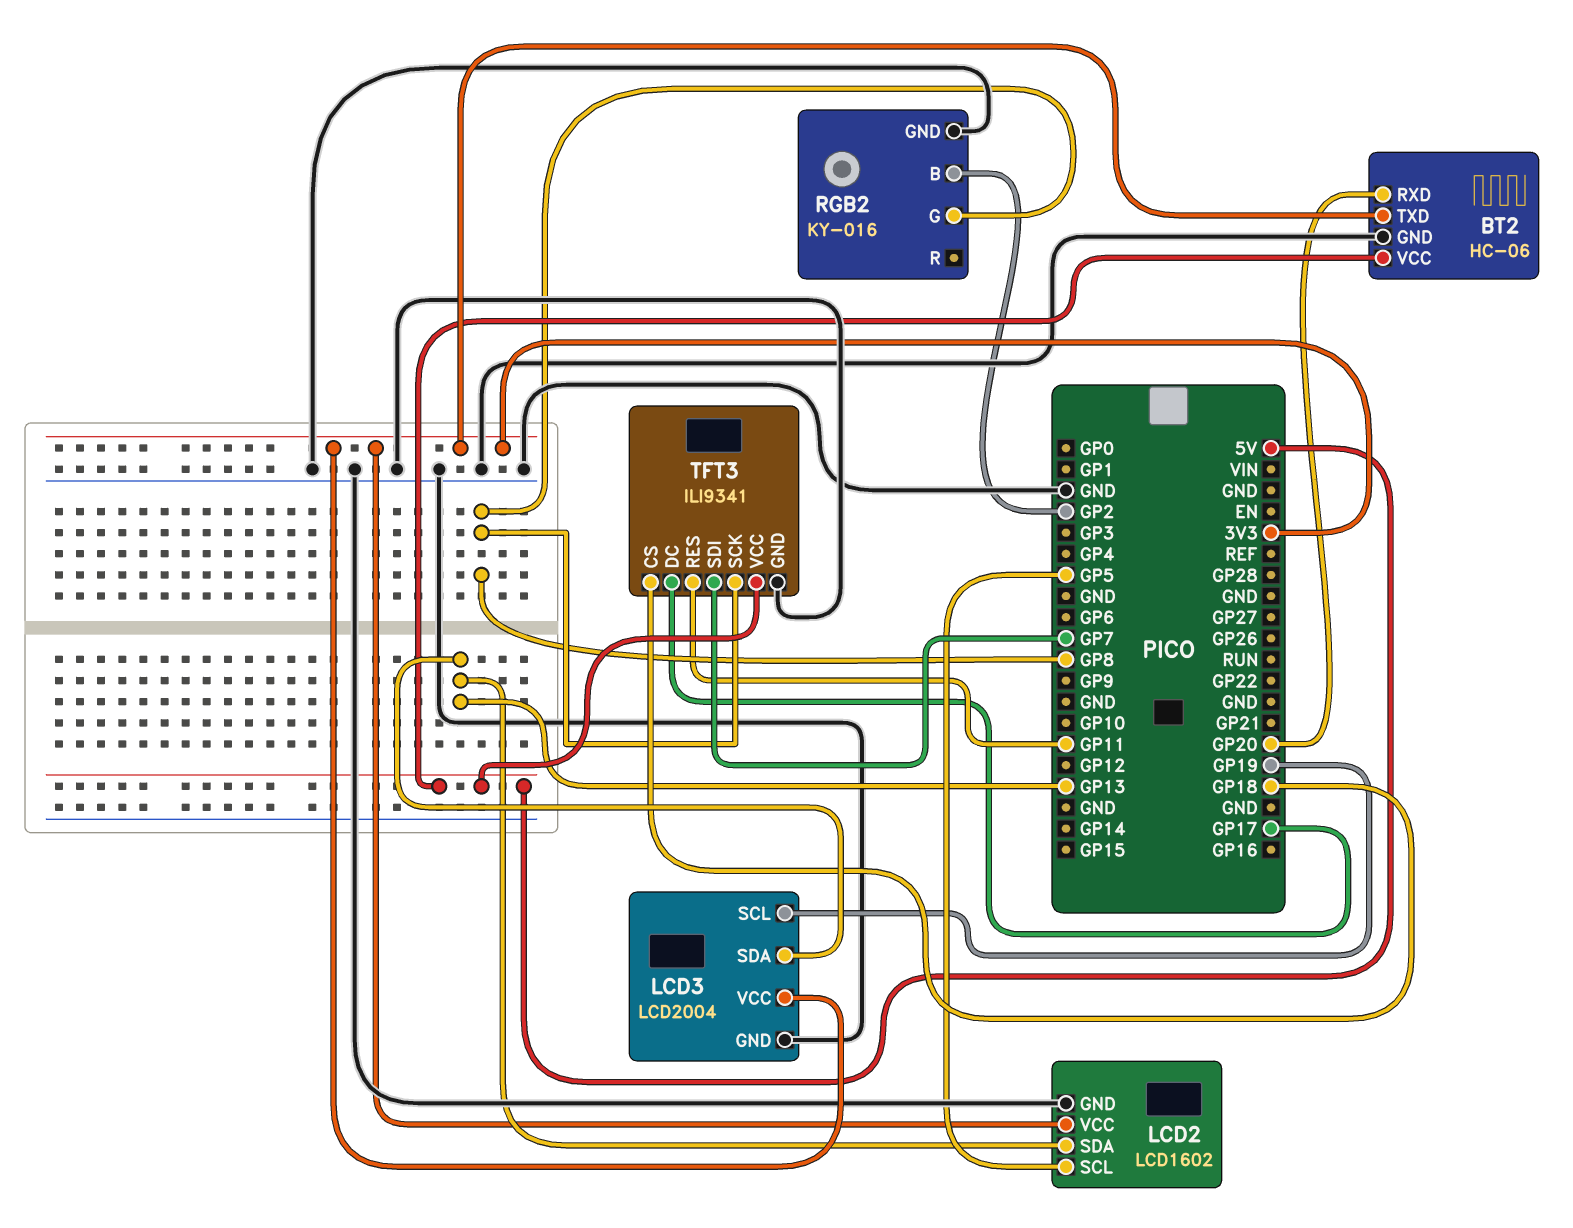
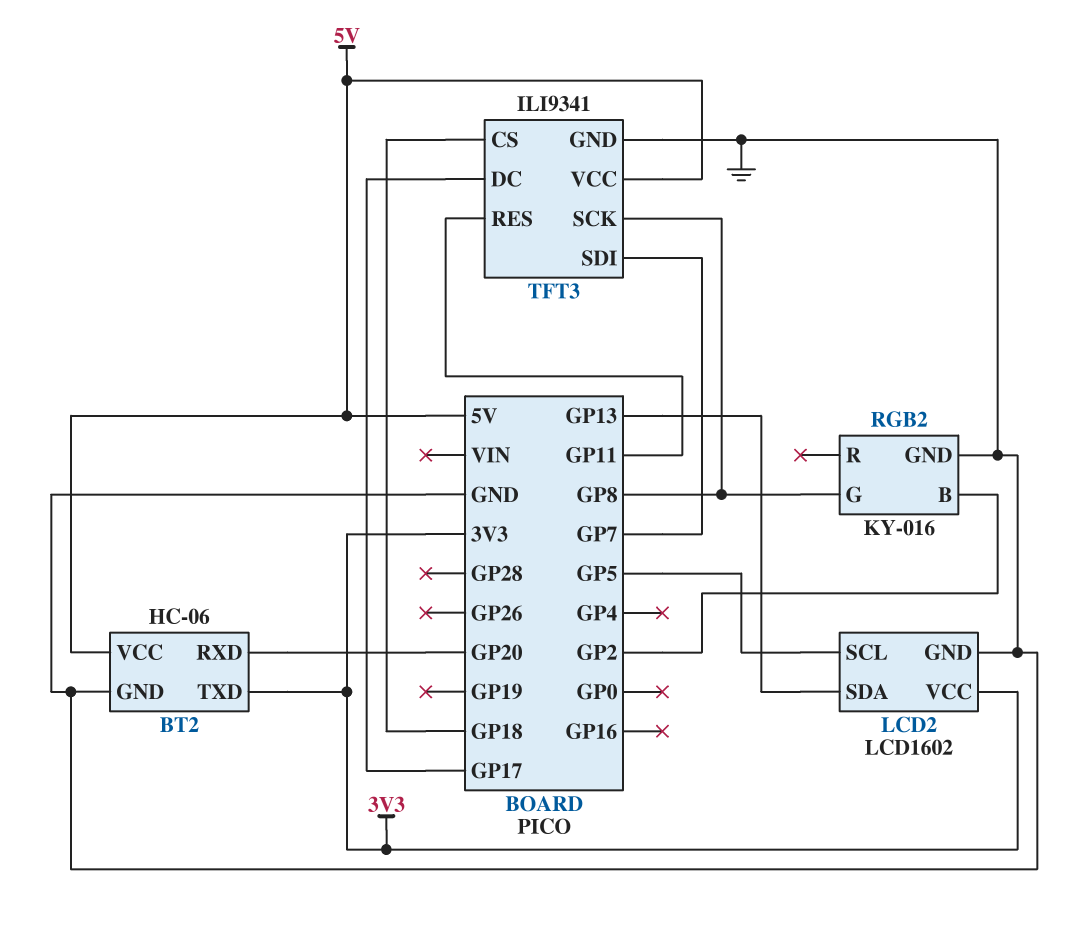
LCD3: LCD2004 -> none
LCD3 pin GND: GND -> none
LCD3 pin SCL: GP19 -> none
LCD3 pin SDA: GP13 -> none
LCD3 pin VCC: 3V3 -> none

